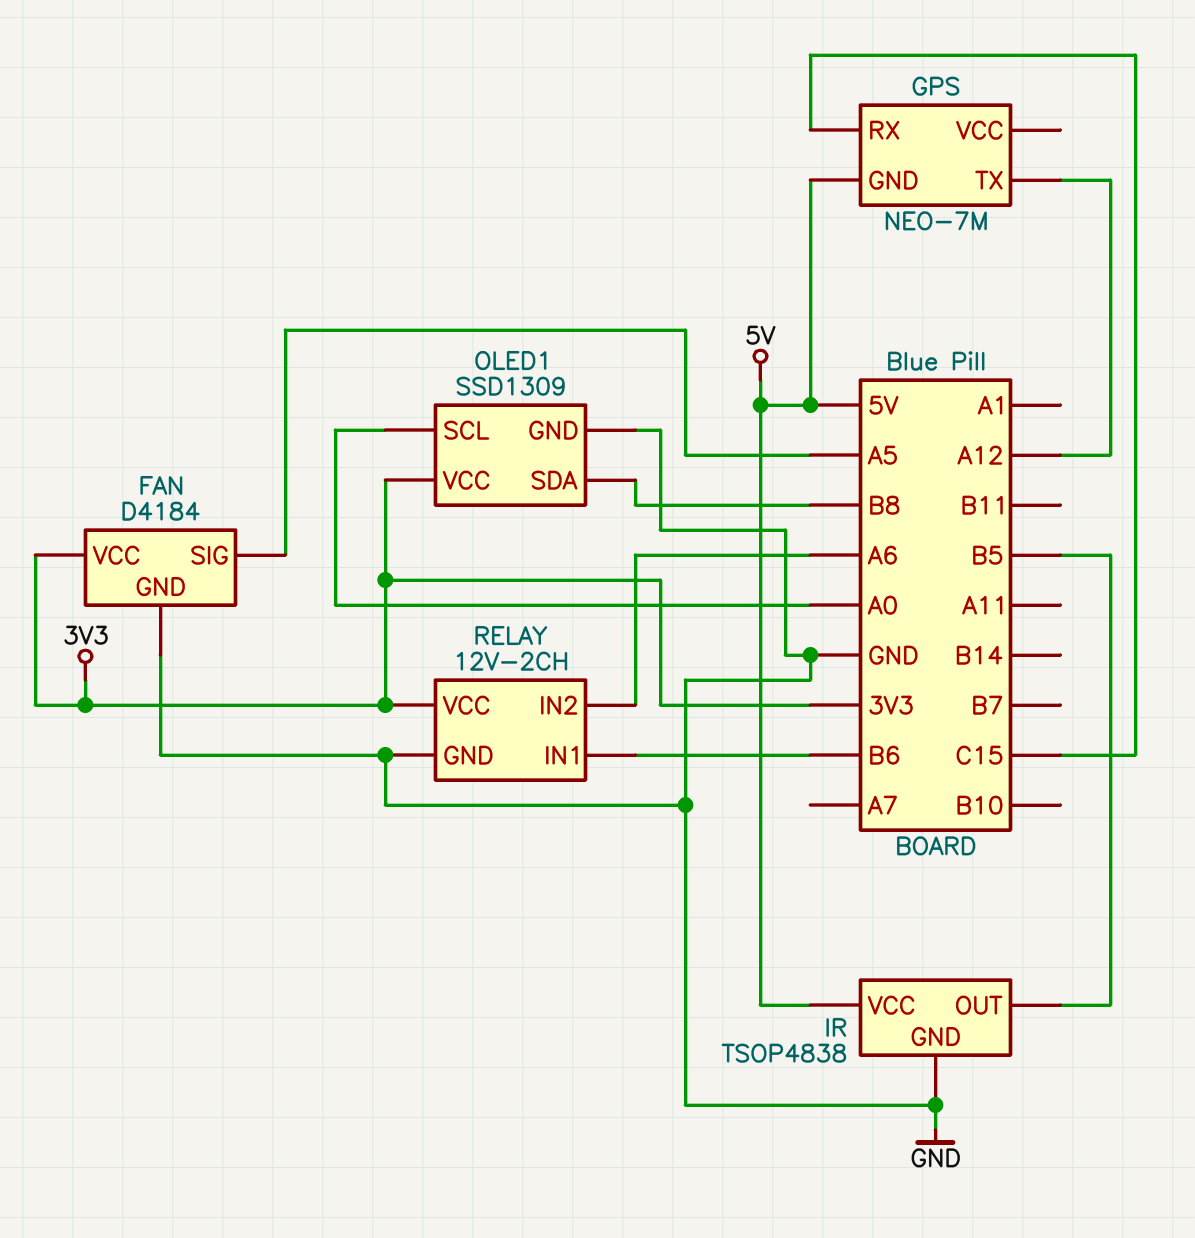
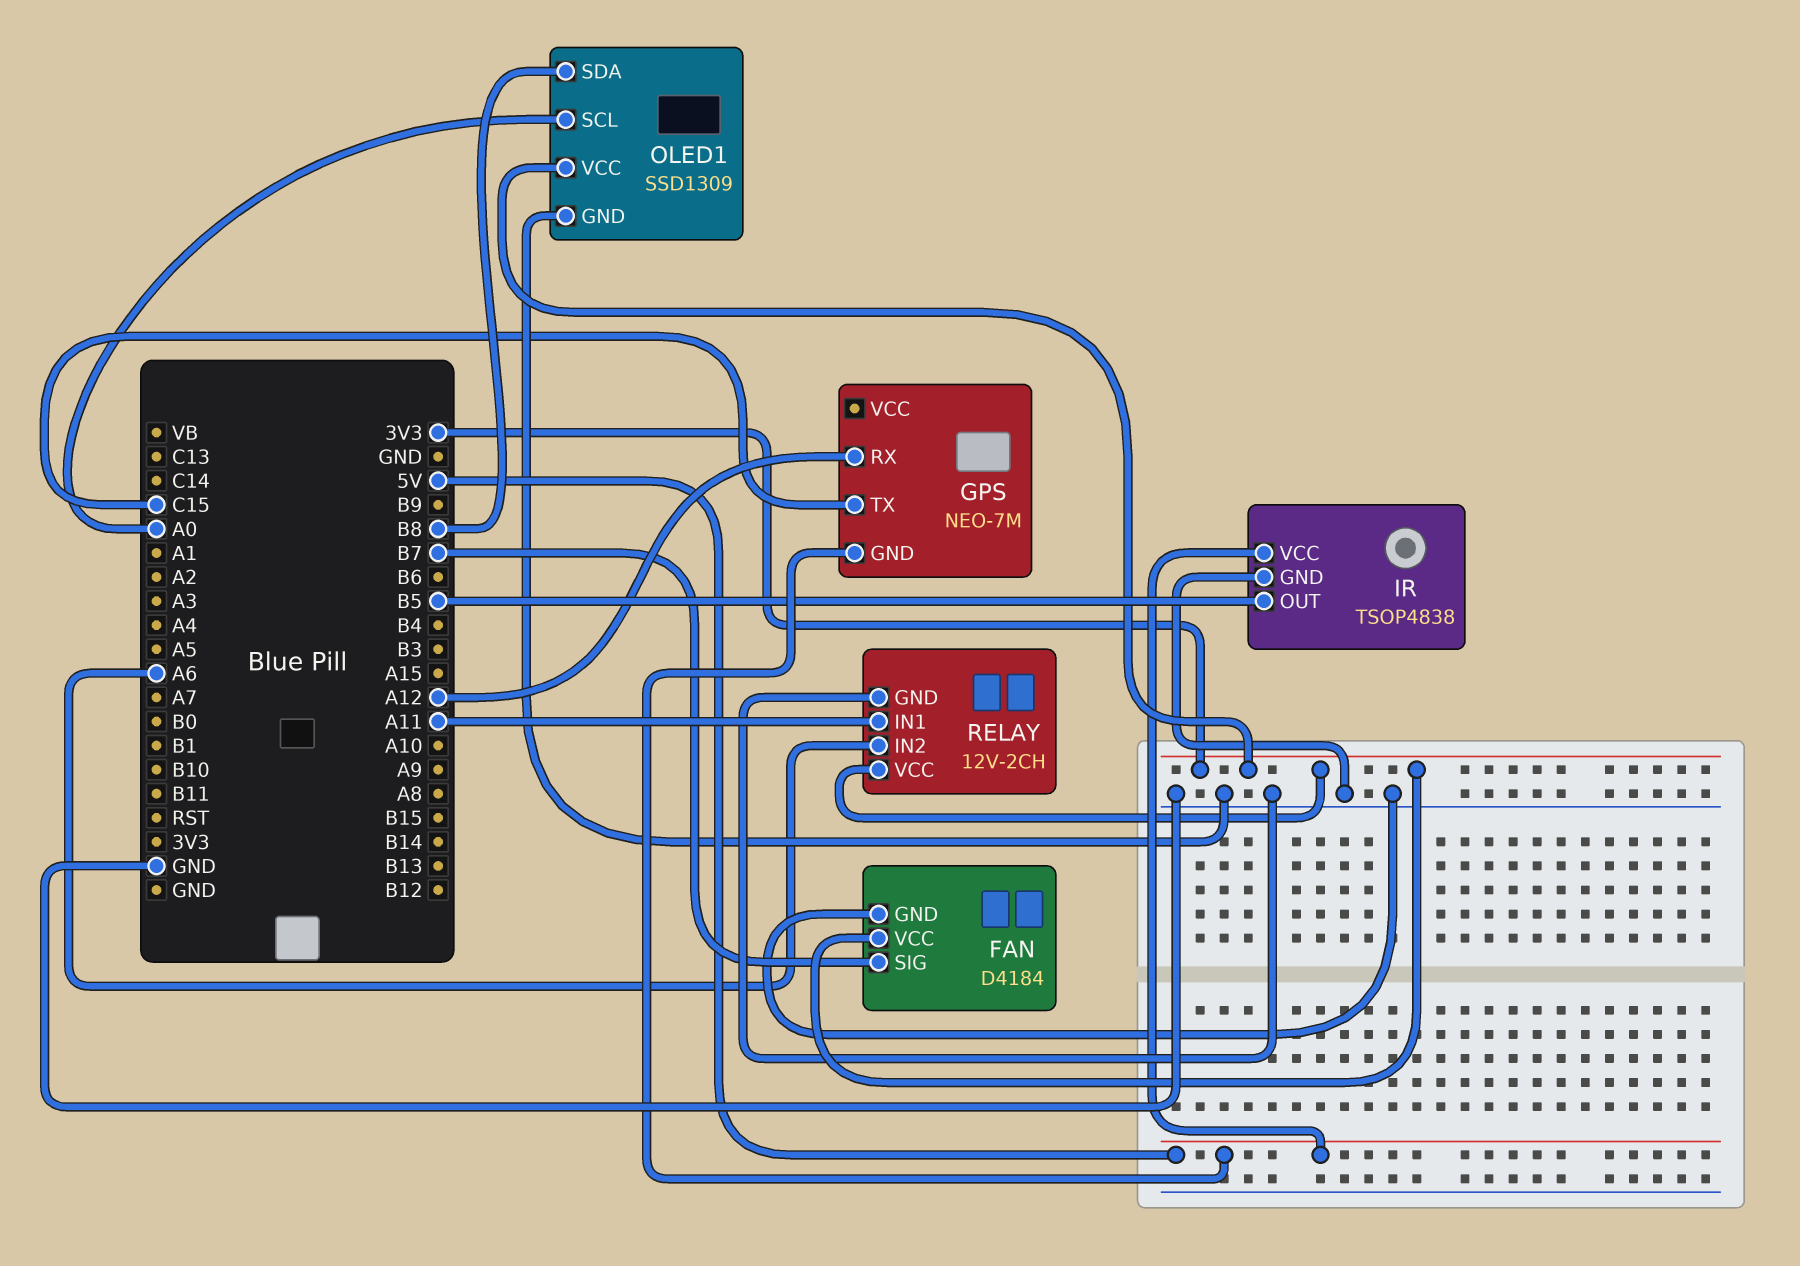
FAN pin SIG: A5 -> B7
GPS pin RX: C15 -> A12
GPS pin TX: A12 -> C15
RELAY pin IN1: B6 -> A11

